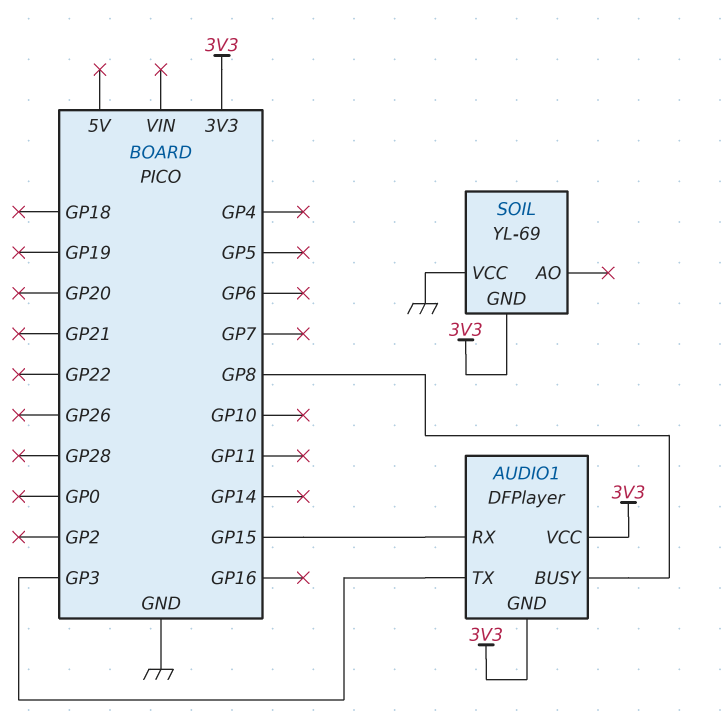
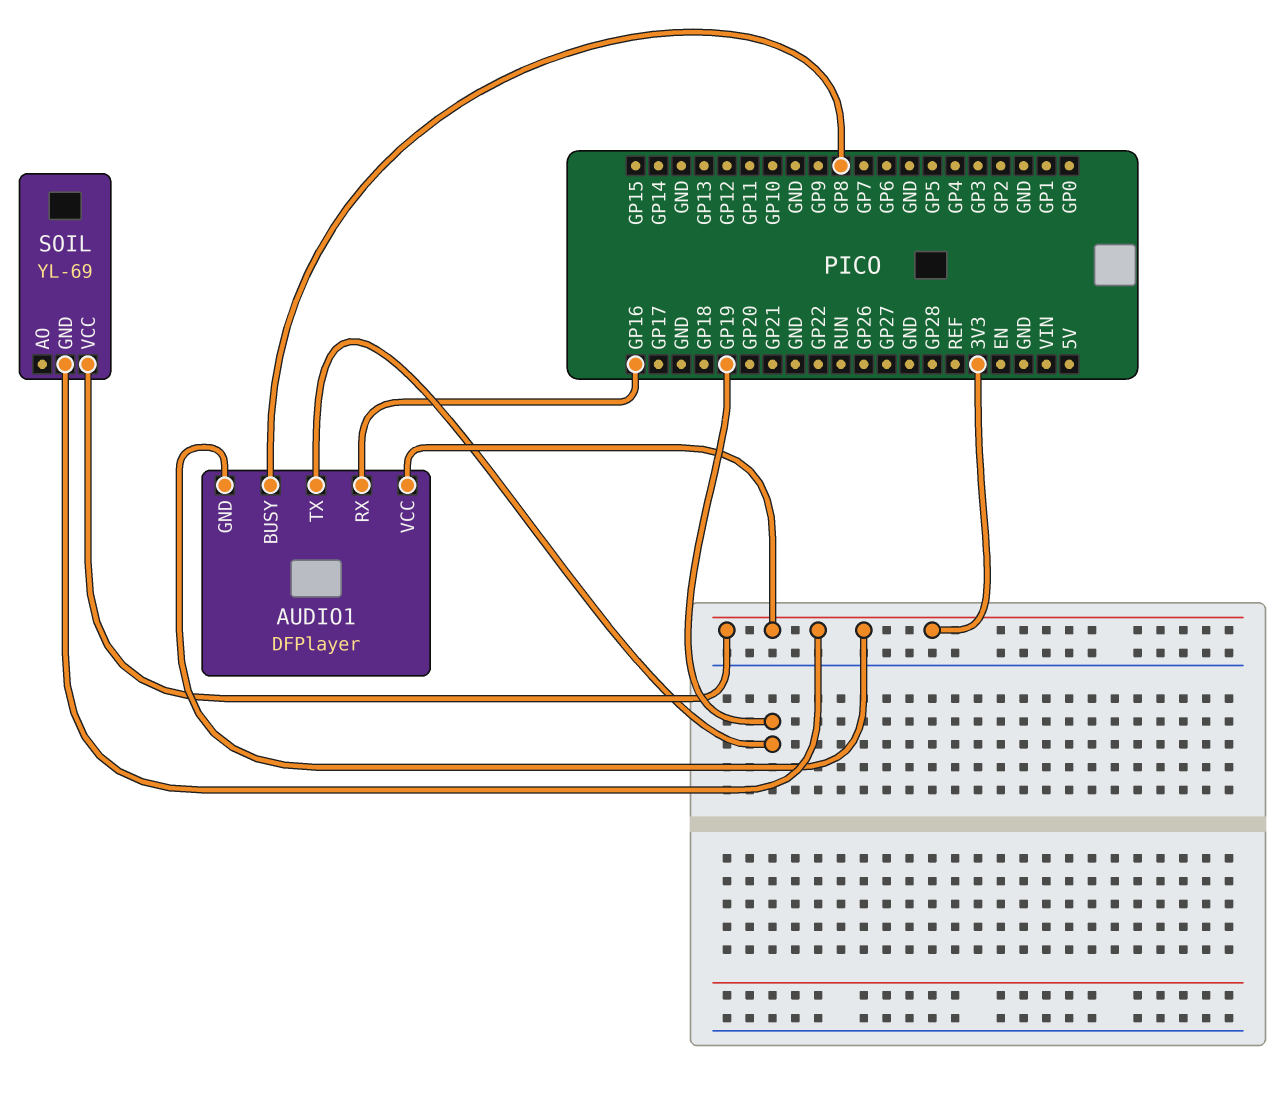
AUDIO1 pin RX: GP15 -> GP16
AUDIO1 pin TX: GP3 -> GP19
SOIL pin VCC: GND -> 3V3

